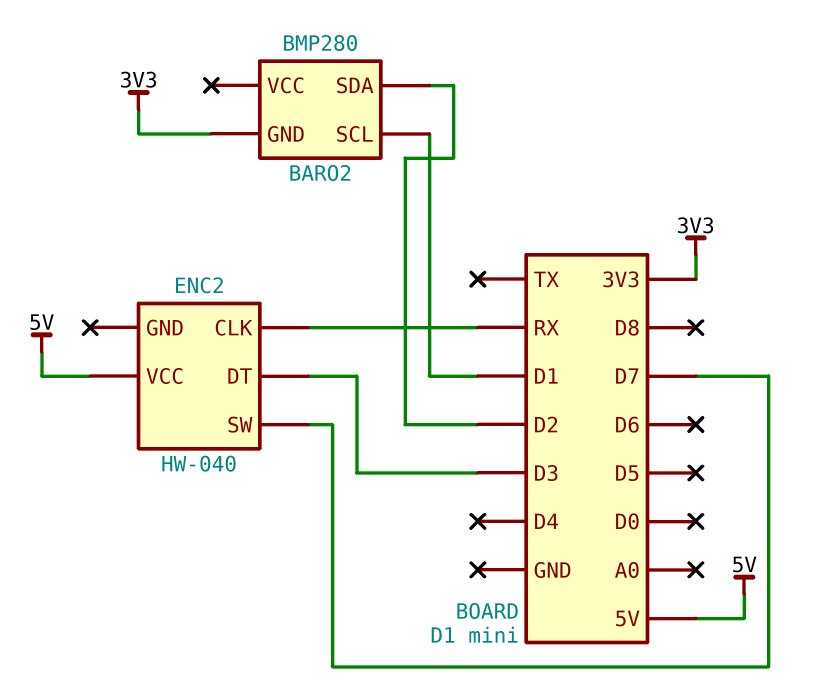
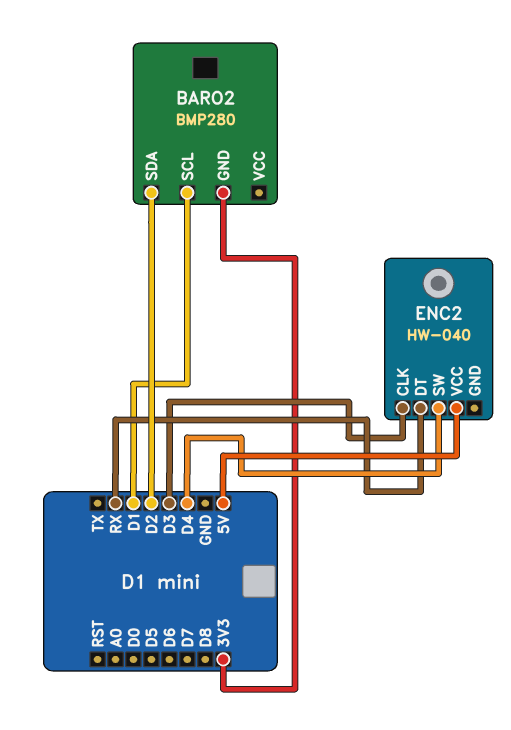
ENC2 pin CLK: RX -> D3
ENC2 pin DT: D3 -> RX
ENC2 pin SW: D7 -> D4

